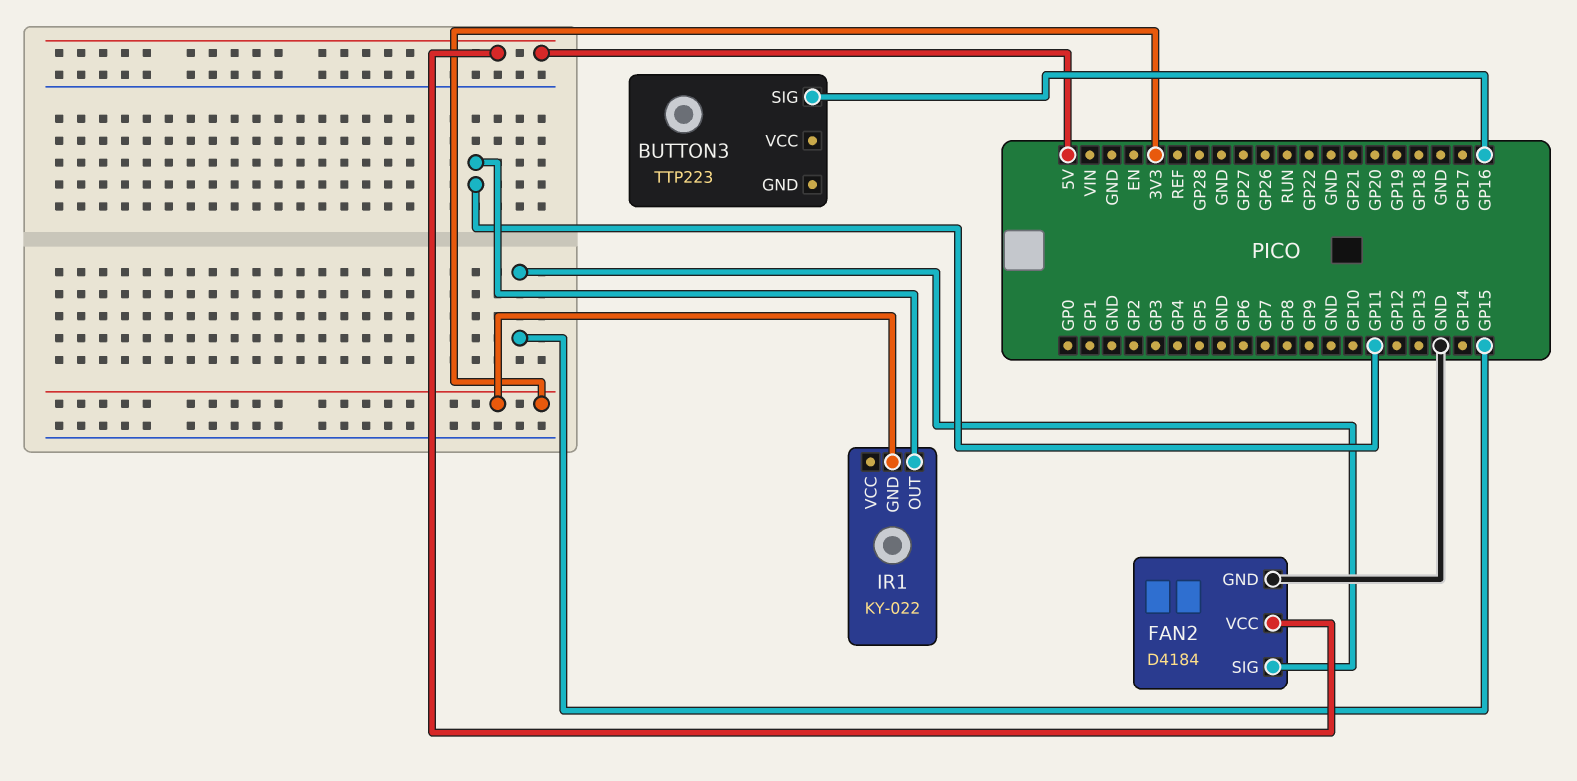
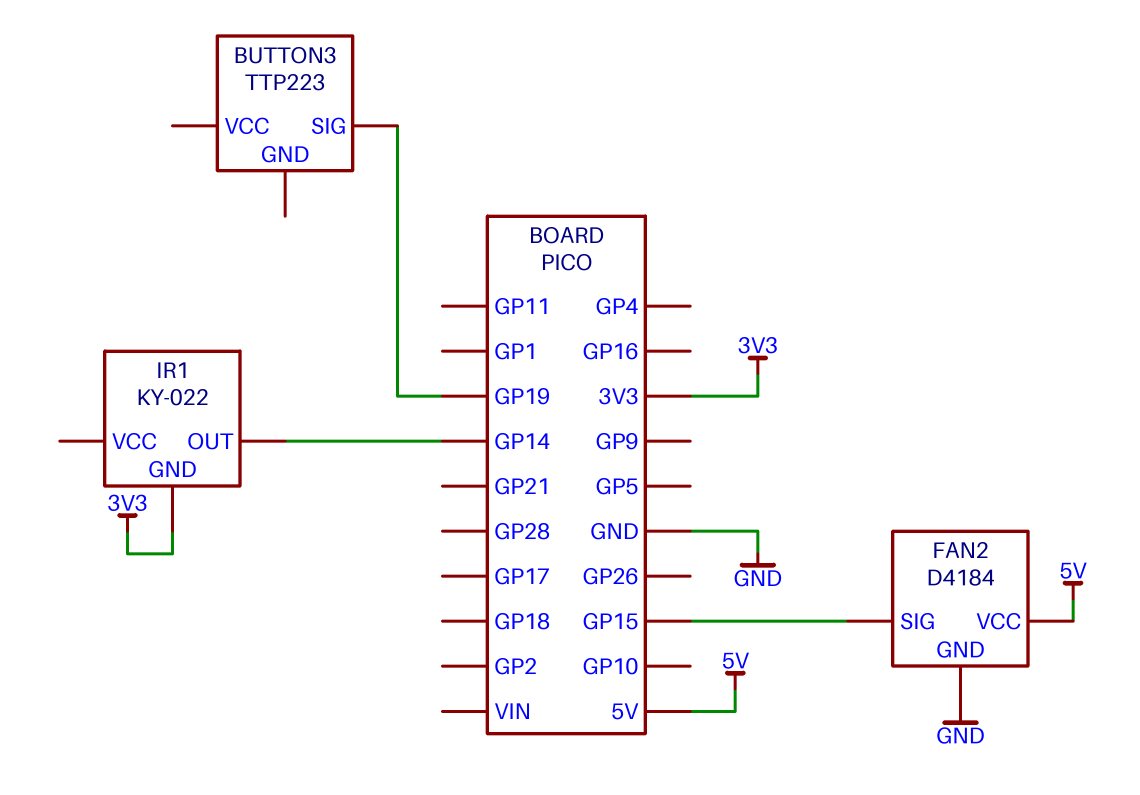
BUTTON3 pin SIG: GP16 -> GP19
IR1 pin OUT: GP11 -> GP14

